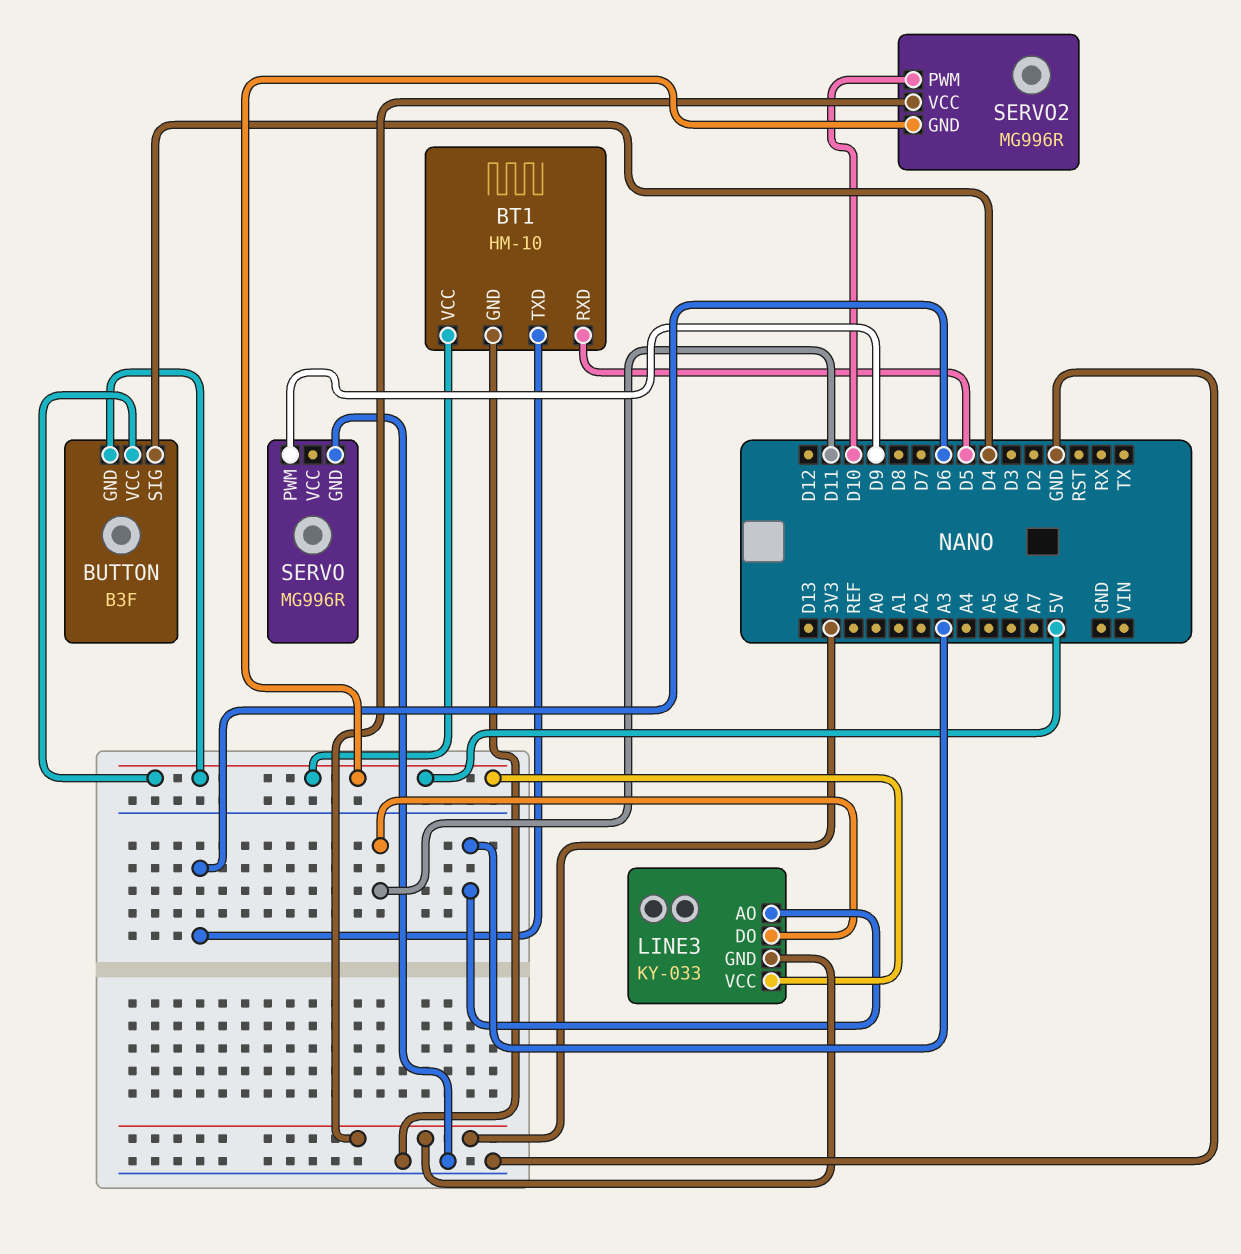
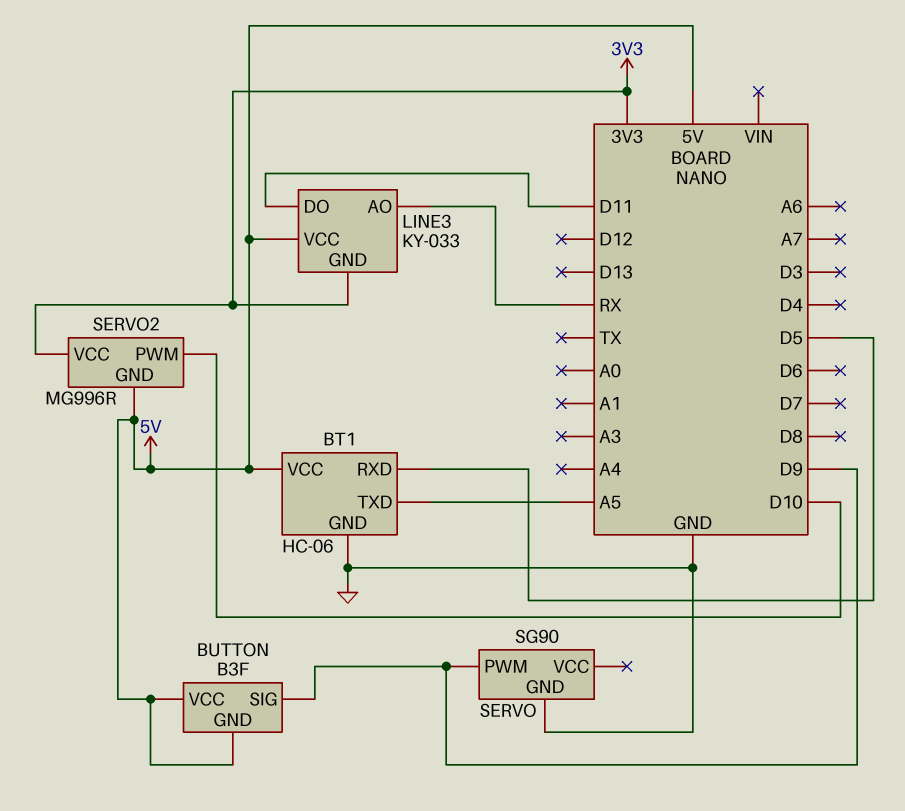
BT1: HM-10 -> HC-06
BT1 pin TXD: D6 -> A5
BUTTON pin SIG: D4 -> D9
LINE3 pin AO: A3 -> RX
SERVO: MG996R -> SG90

